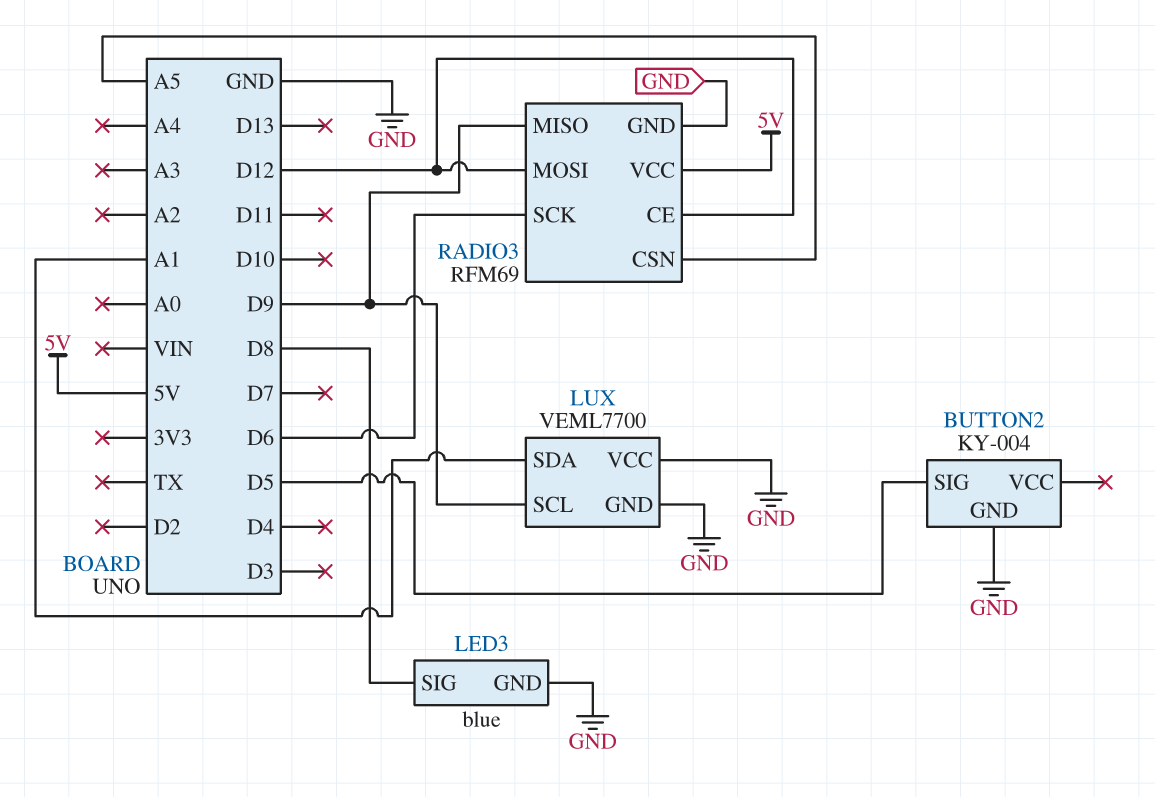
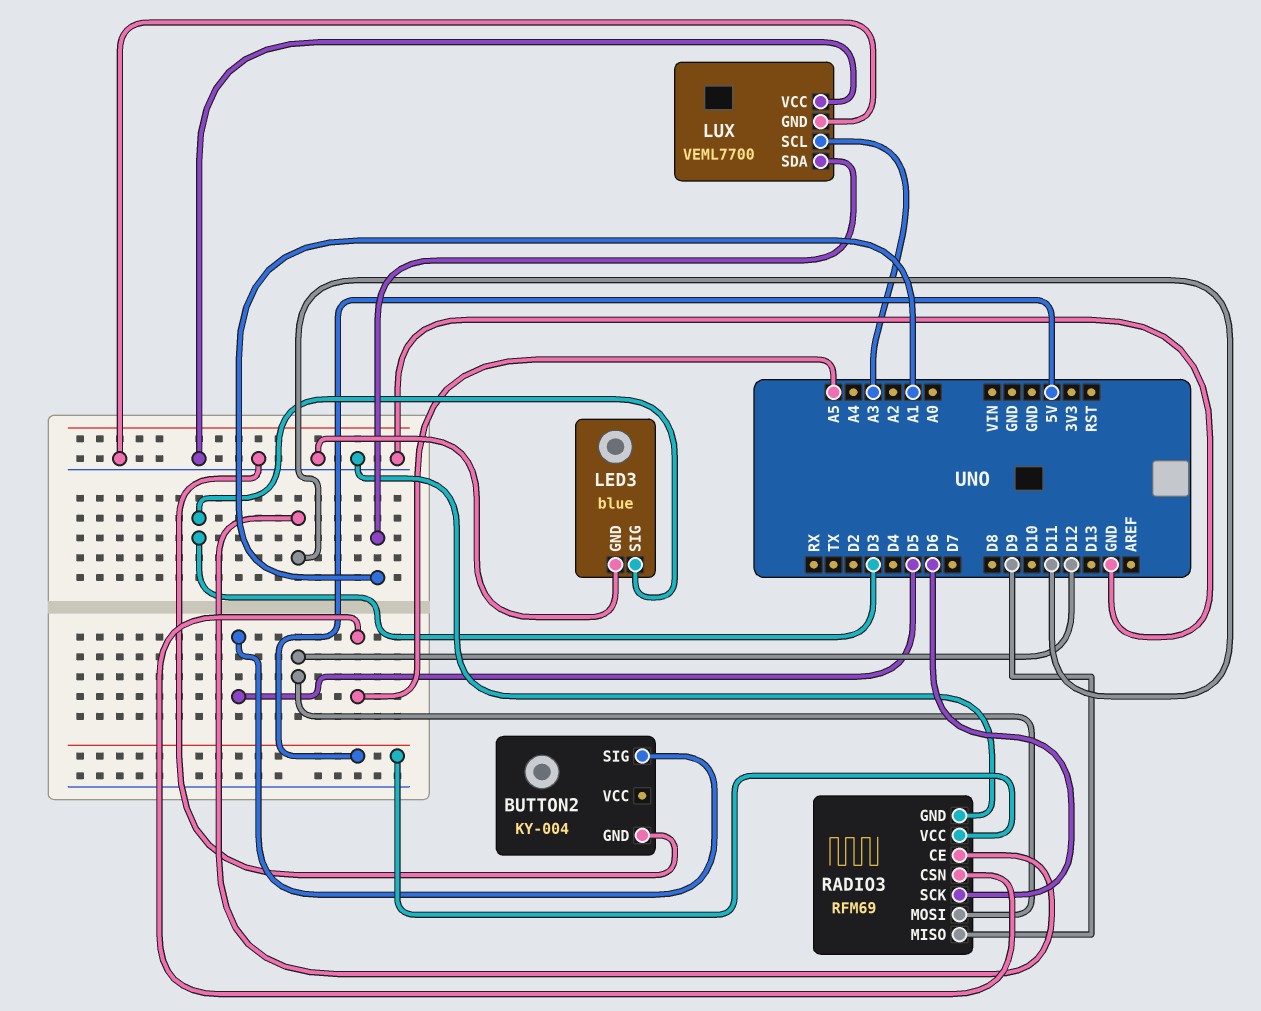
LED3 pin SIG: D8 -> D3
LUX pin SCL: D9 -> A3
RADIO3 pin CE: D12 -> D11

